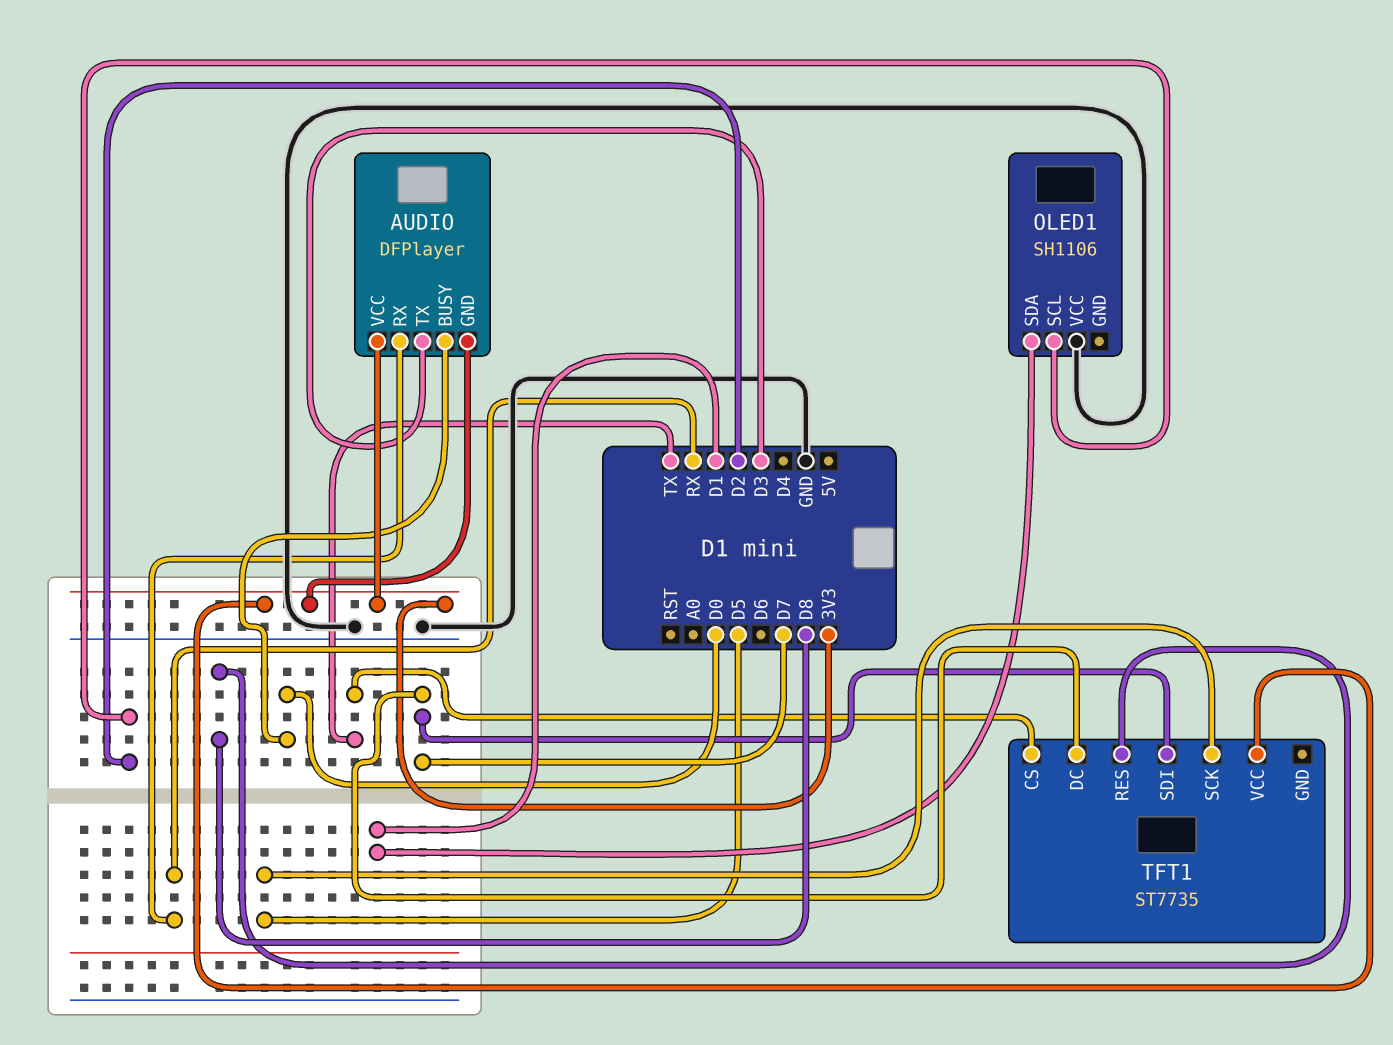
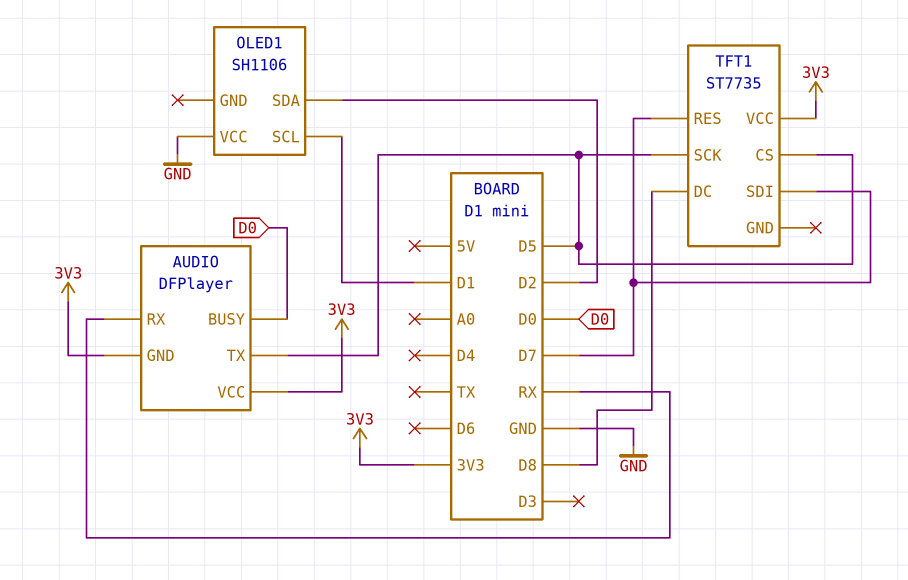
AUDIO pin TX: D3 -> D5
OLED1 pin SCL: D2 -> D1
OLED1 pin SDA: D1 -> D2
TFT1 pin CS: TX -> D5
TFT1 pin DC: D7 -> D8
TFT1 pin RES: D8 -> D7

